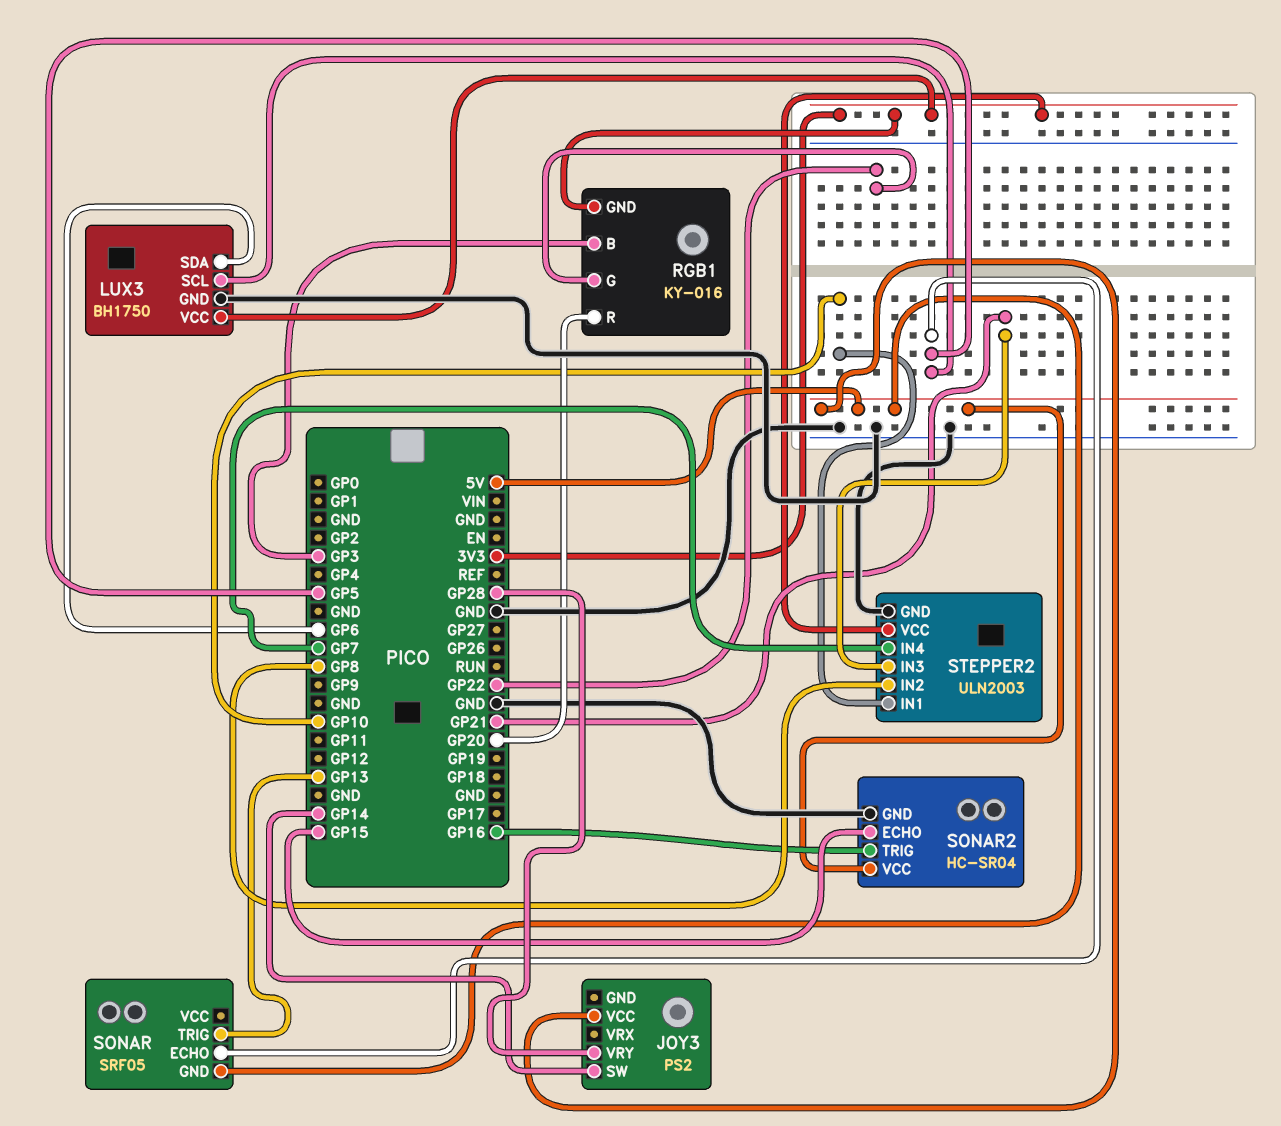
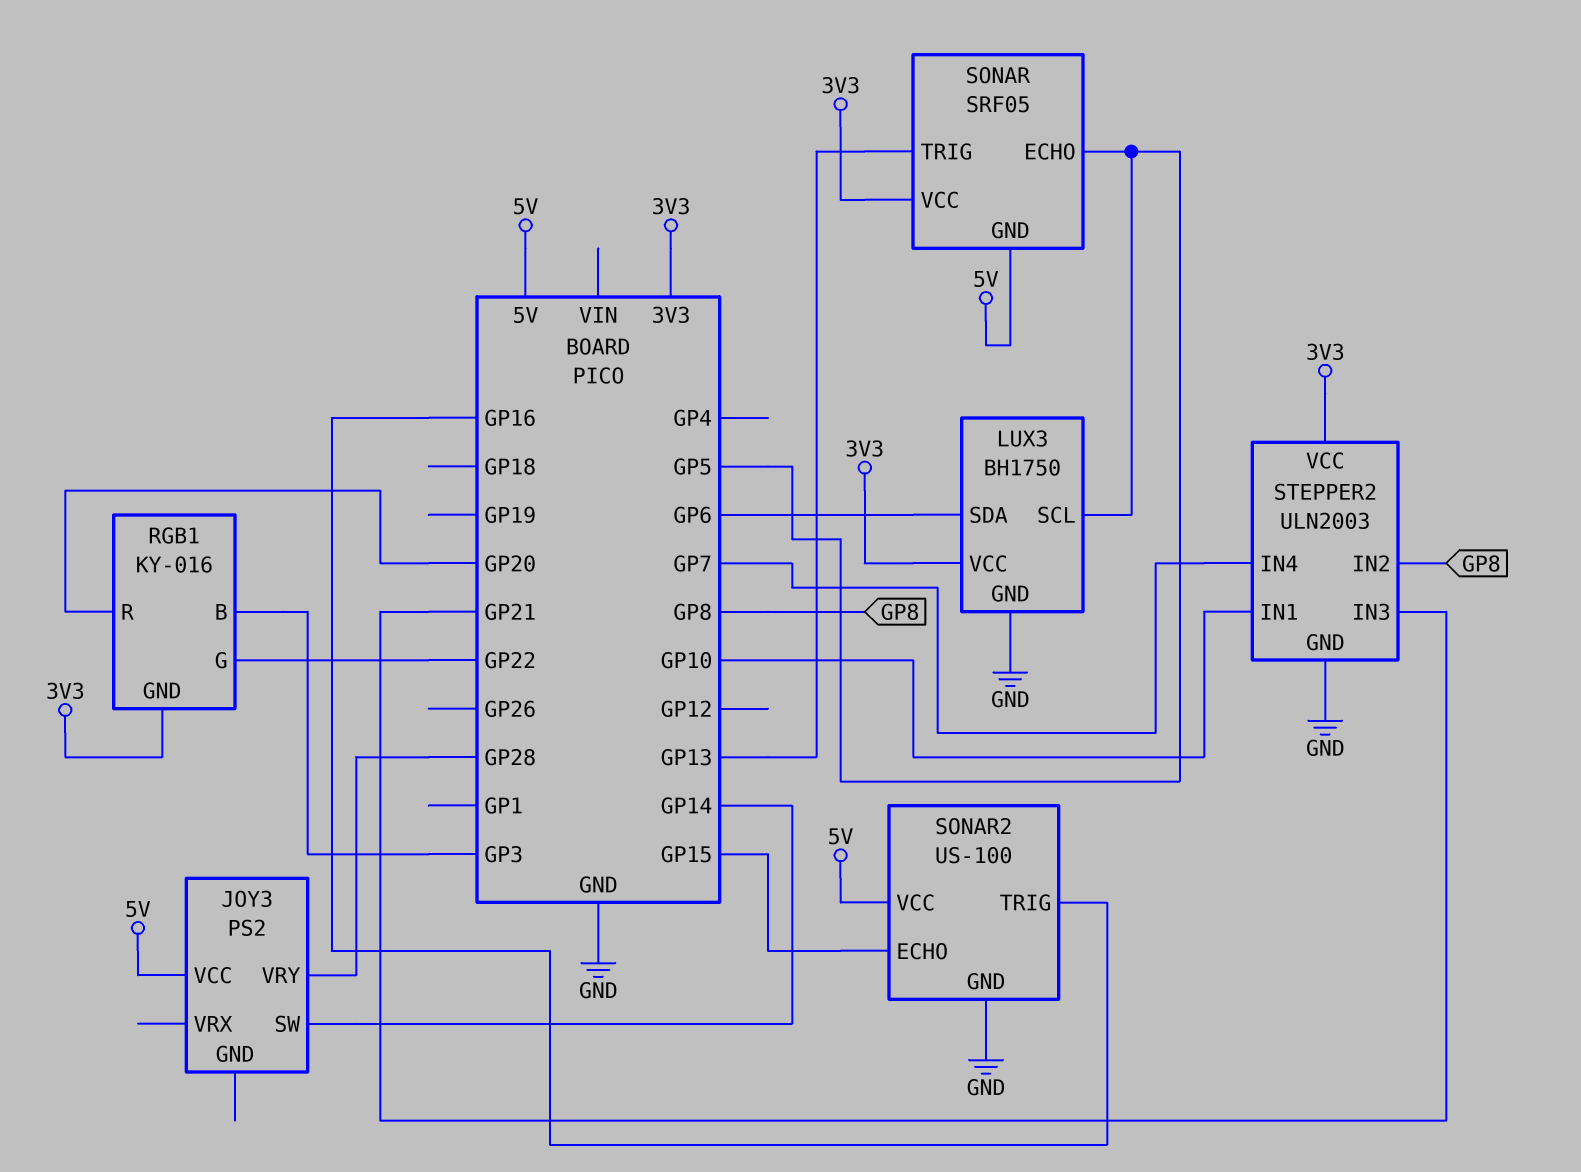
SONAR pin VCC: none -> 3V3
SONAR2: HC-SR04 -> US-100

